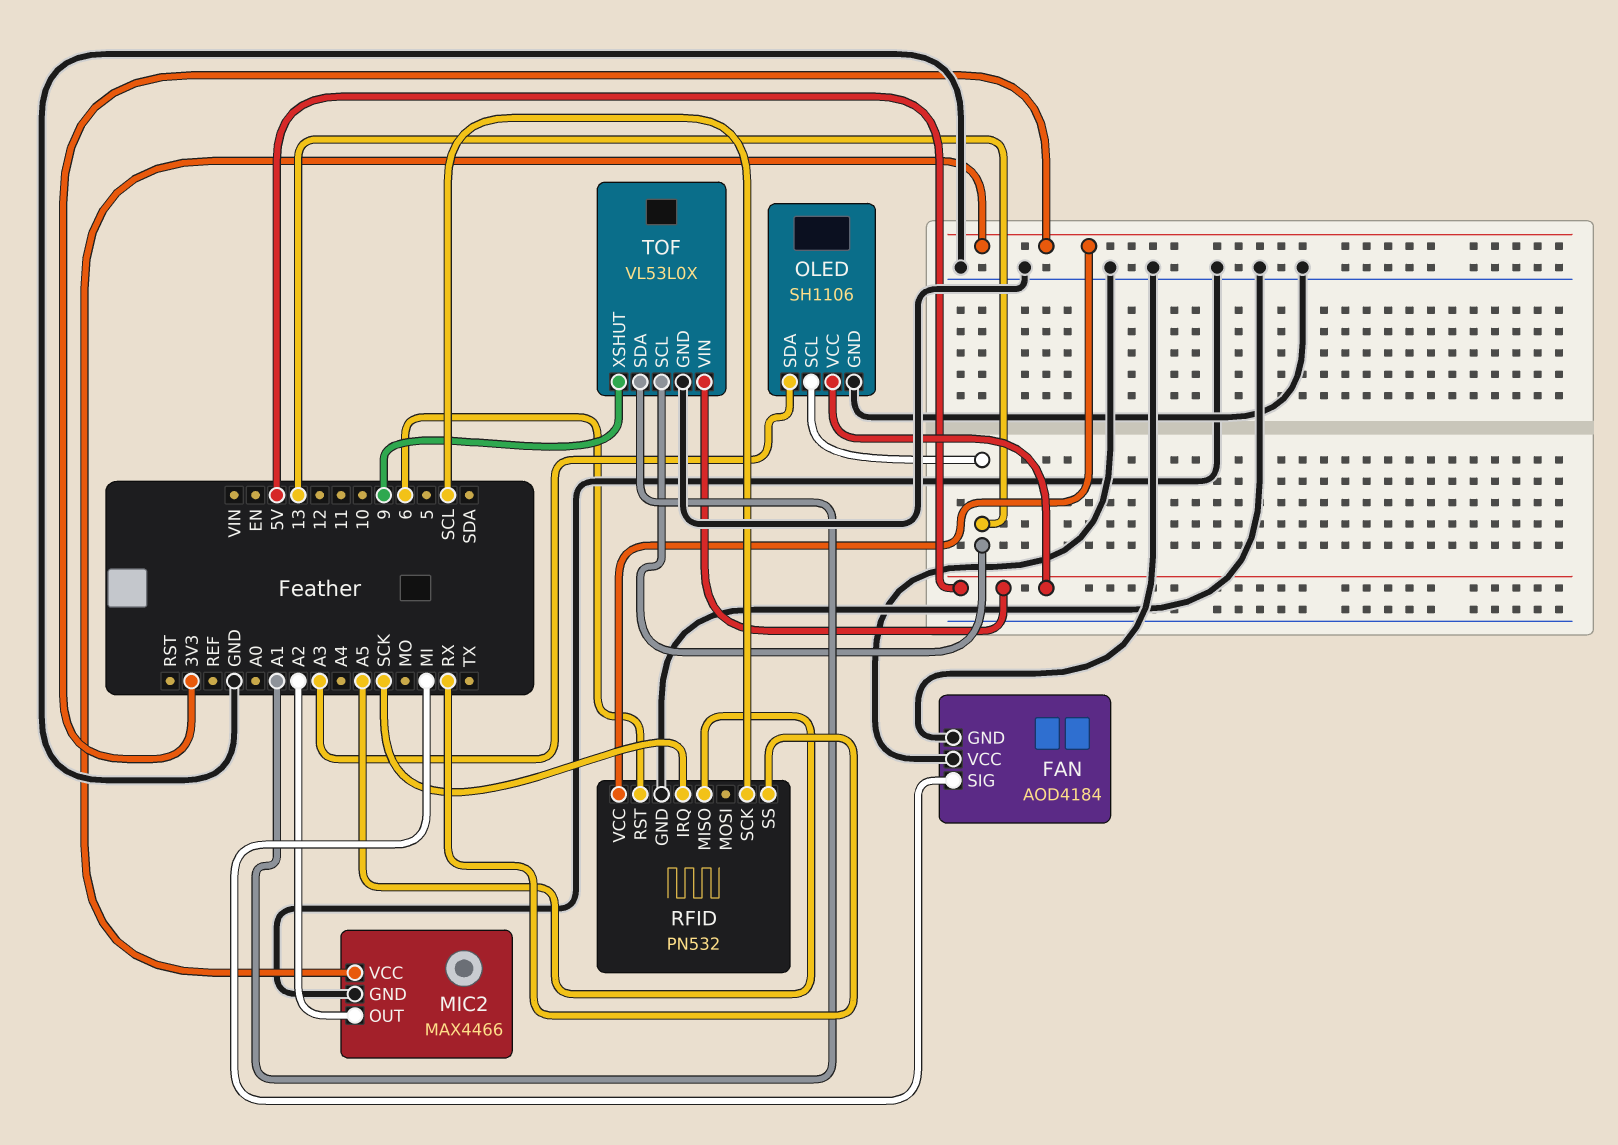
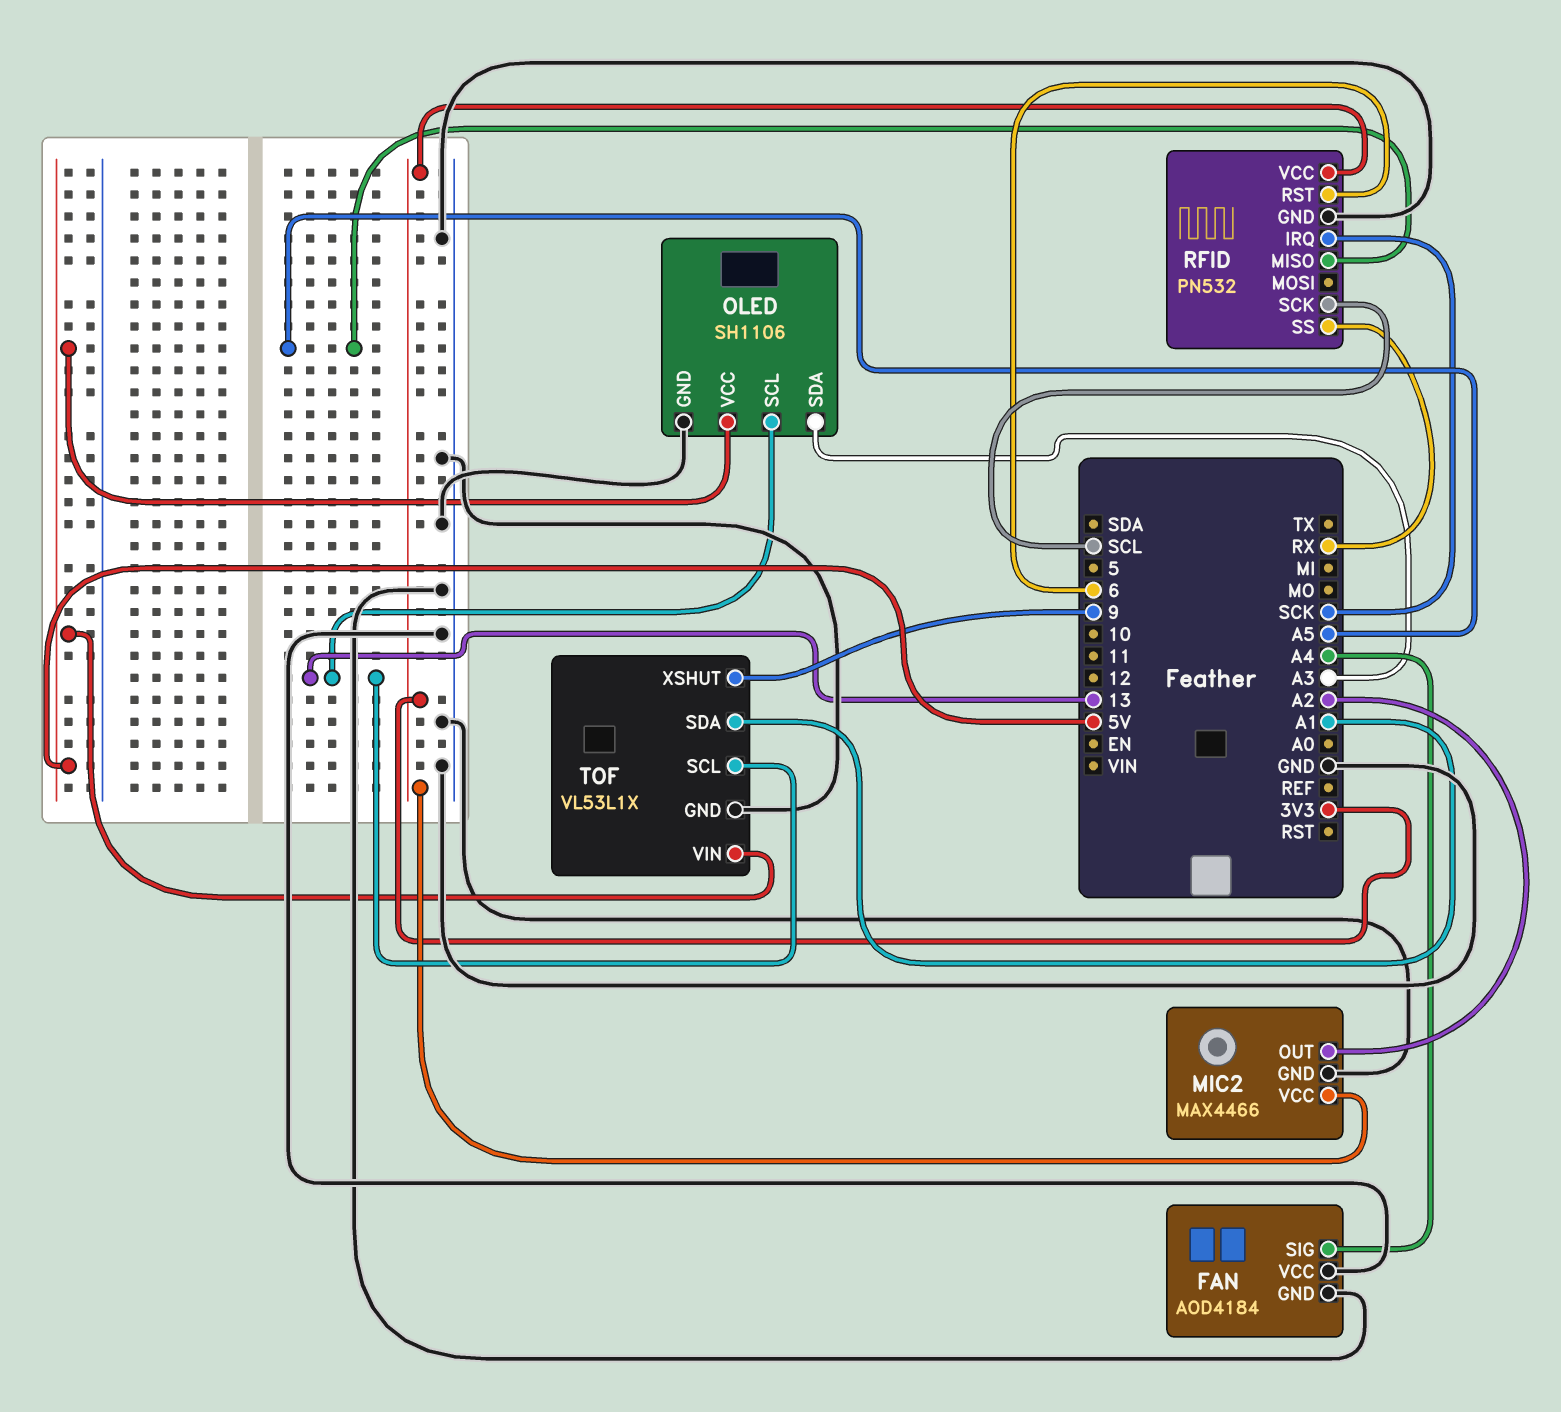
FAN pin SIG: MI -> A4
TOF: VL53L0X -> VL53L1X

